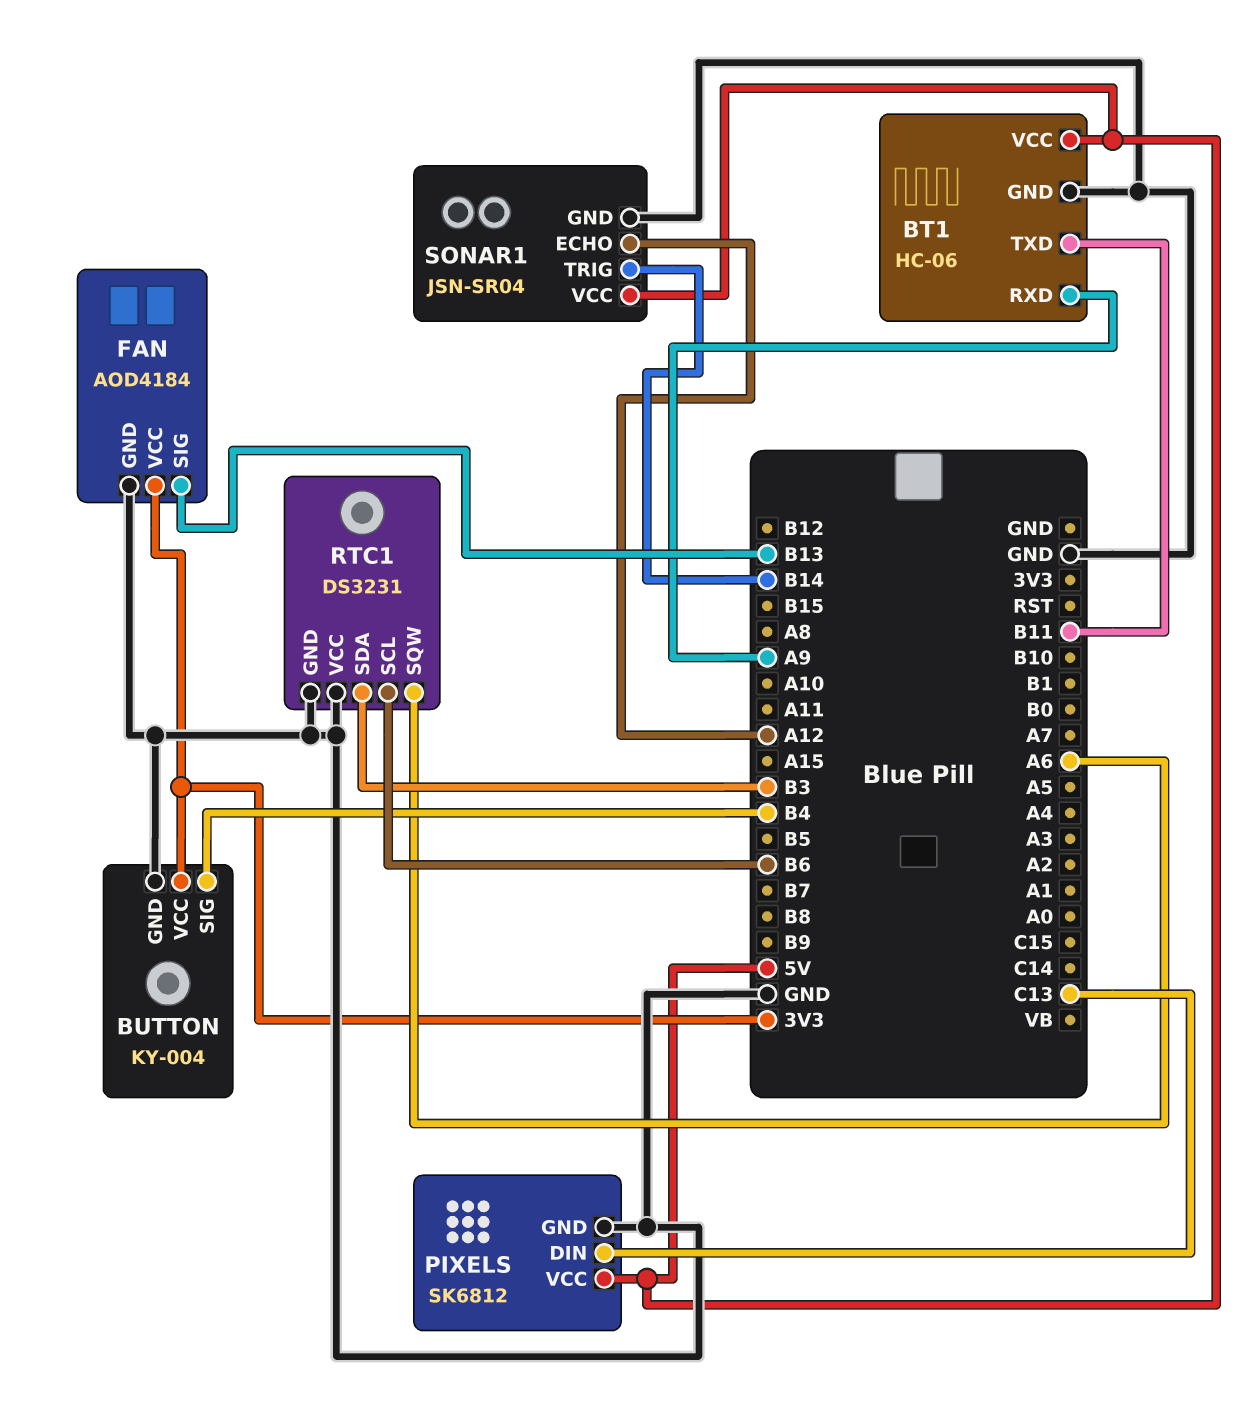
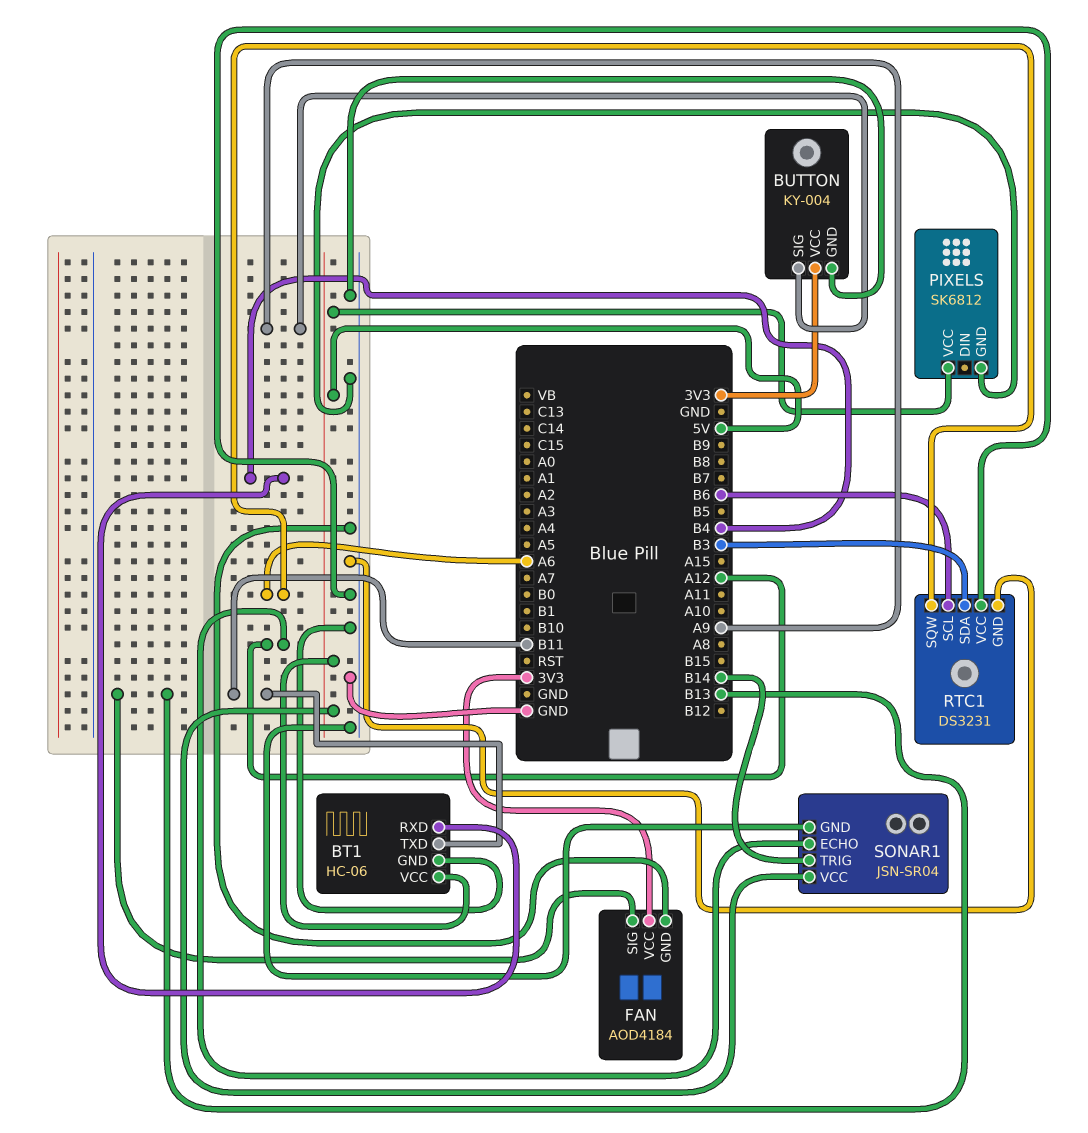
BT1 pin RXD: A9 -> B4
BUTTON pin SIG: B4 -> A9
PIXELS pin DIN: C13 -> none

